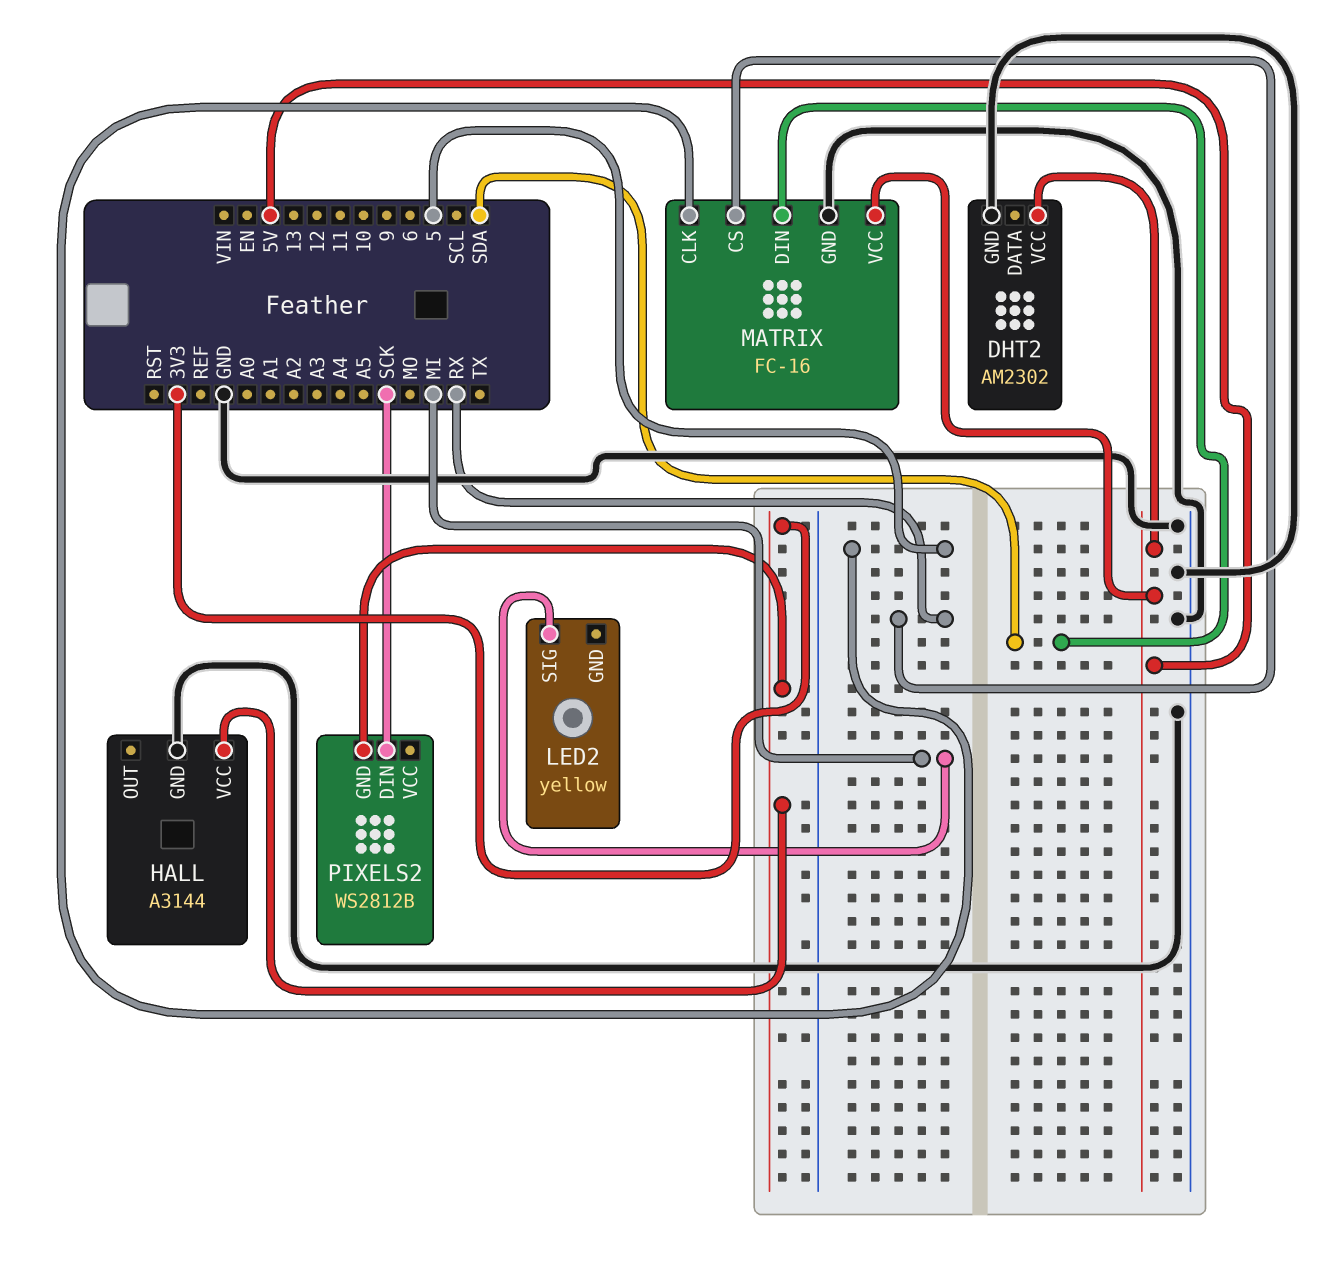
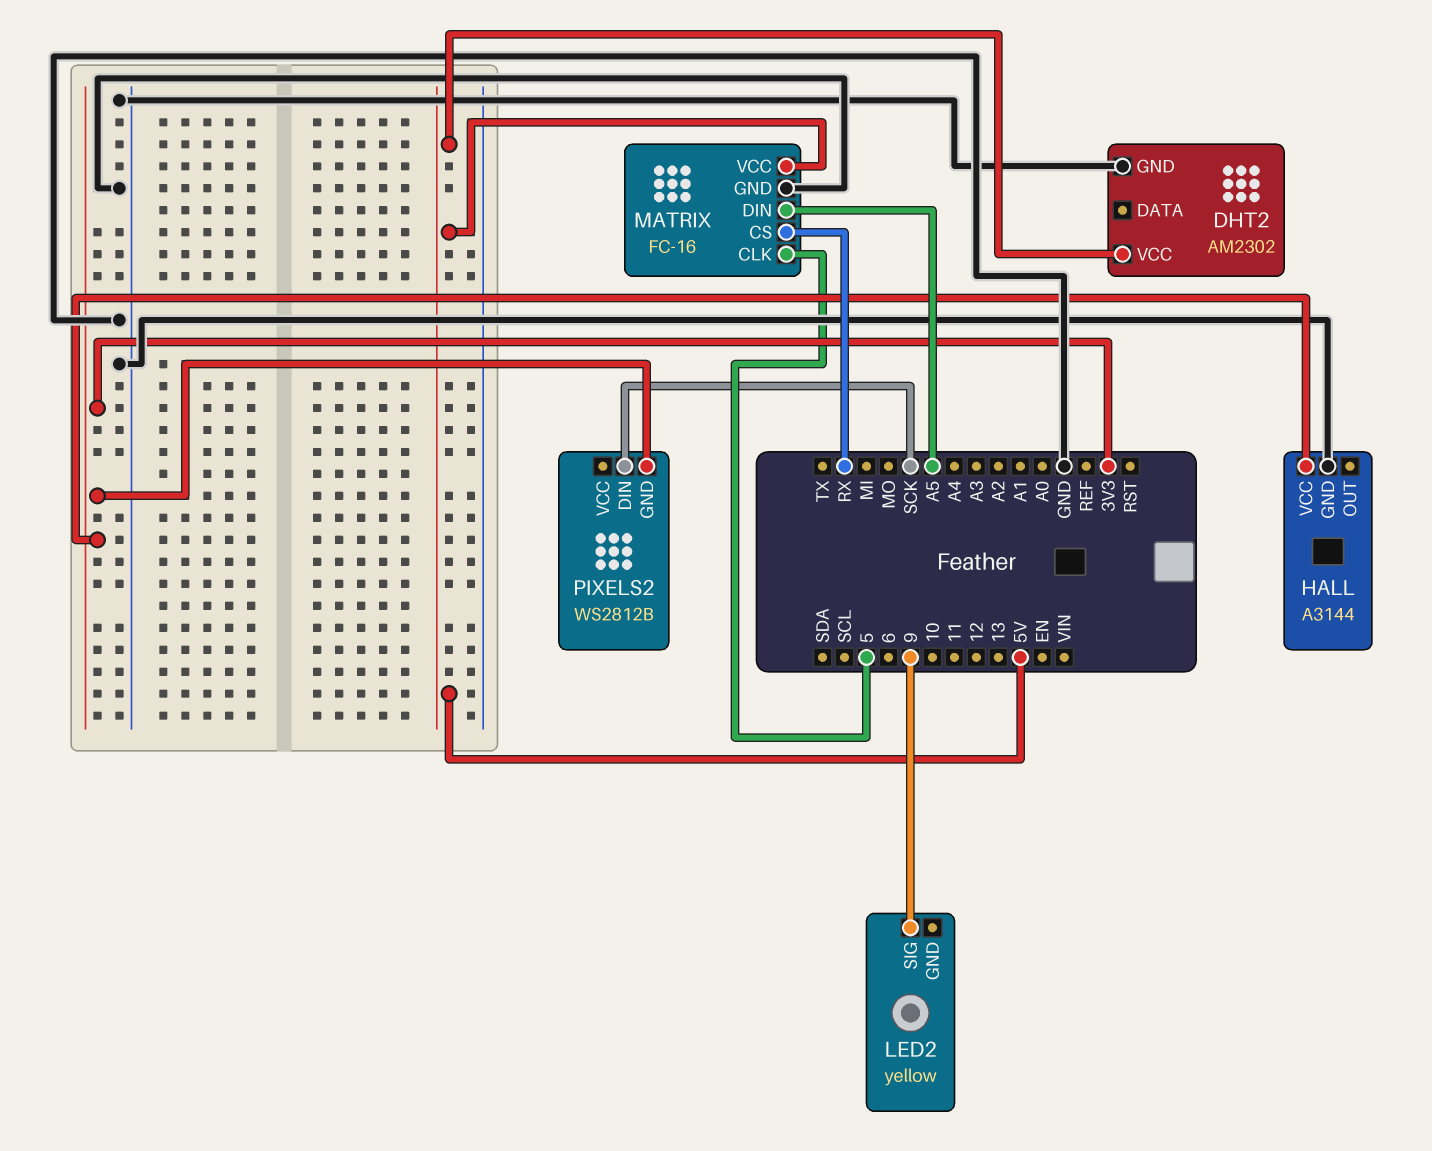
LED2 pin SIG: MI -> 9
MATRIX pin DIN: SDA -> A5

